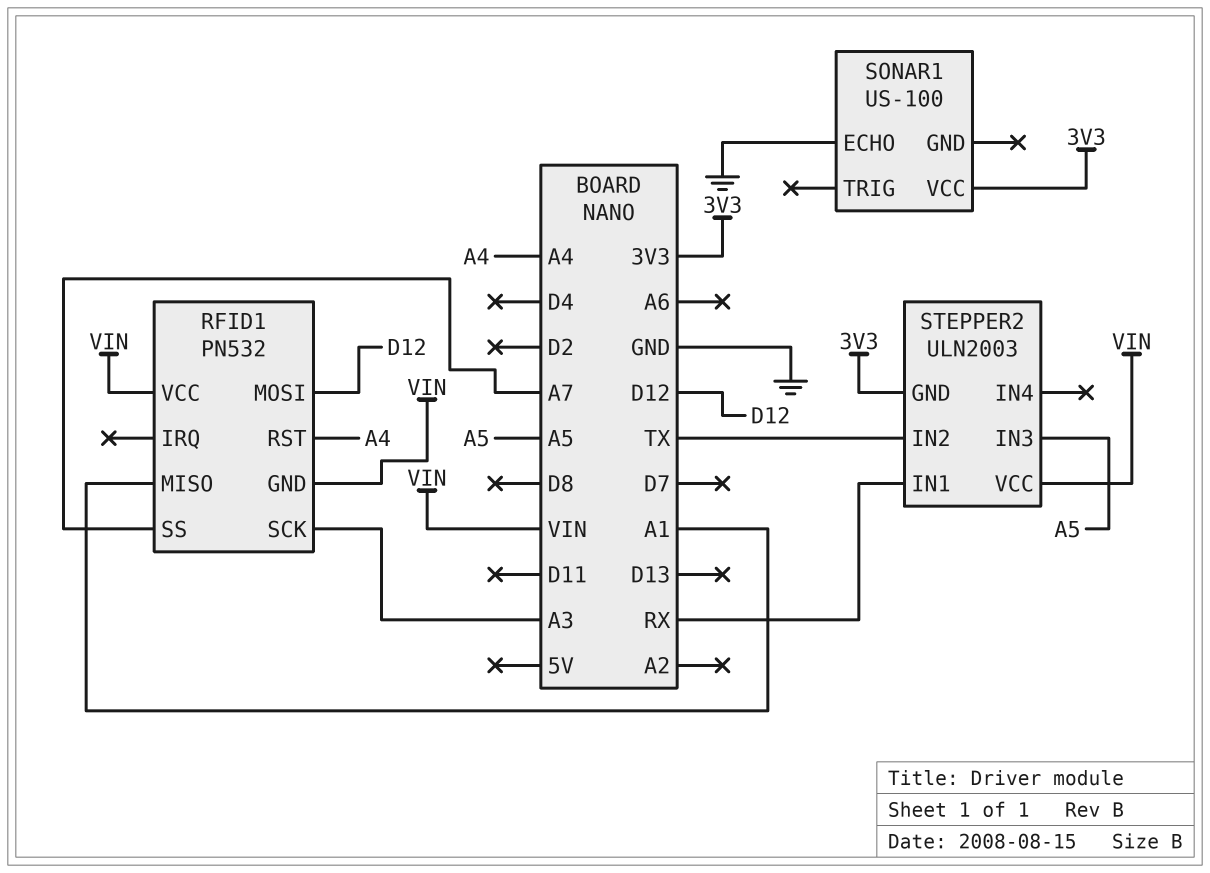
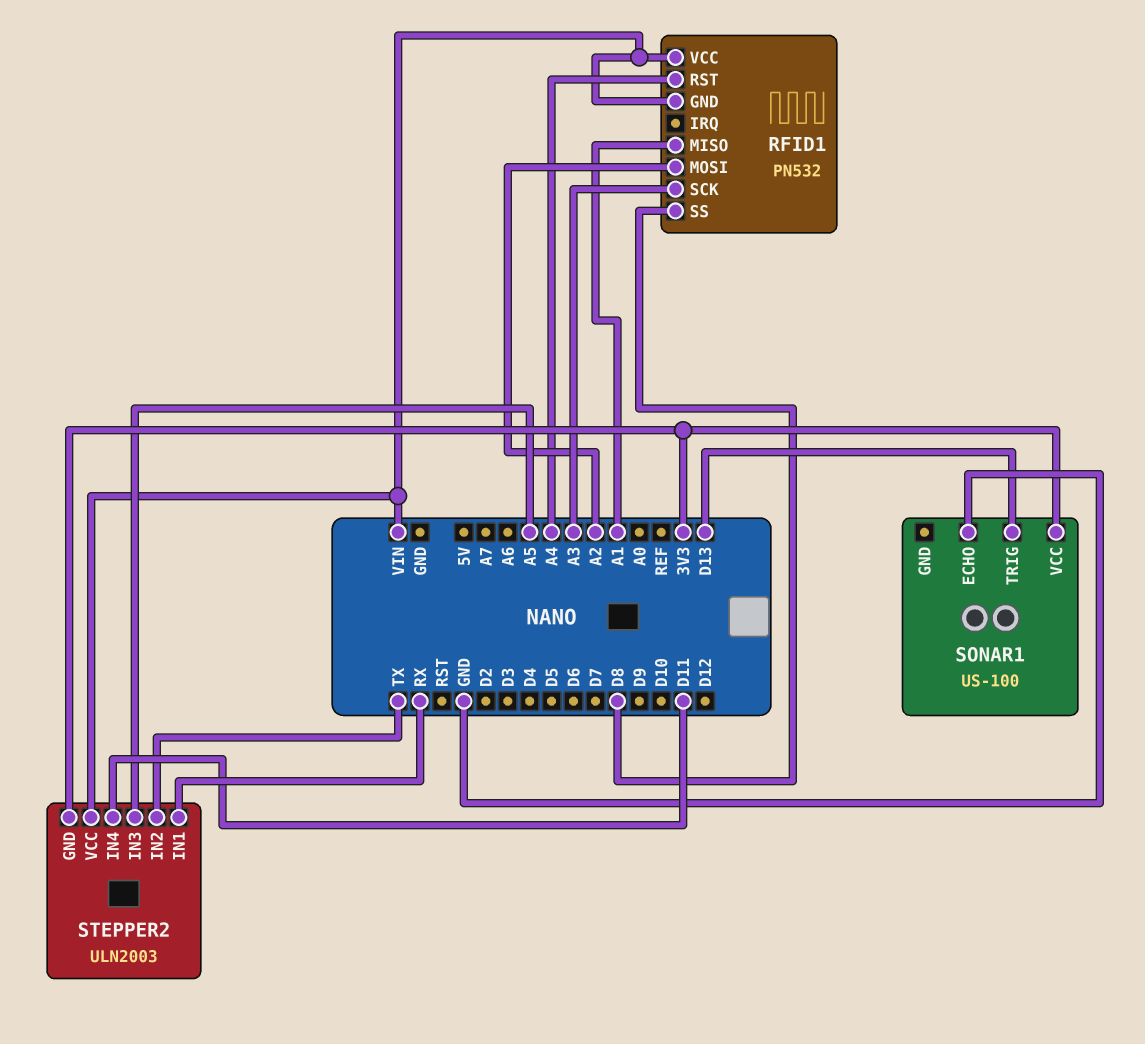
RFID1 pin MOSI: D12 -> A2
RFID1 pin SS: A7 -> D8
SONAR1 pin TRIG: none -> D13
STEPPER2 pin IN4: none -> D11

